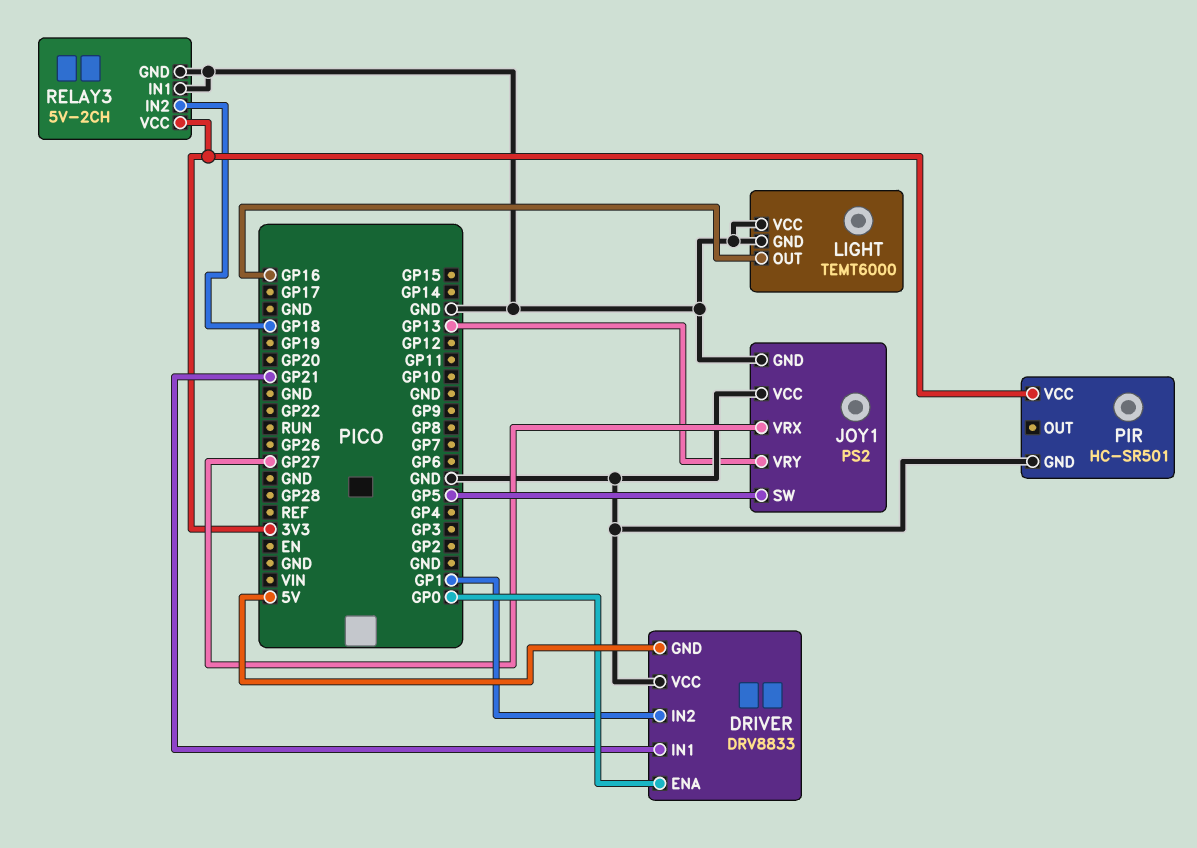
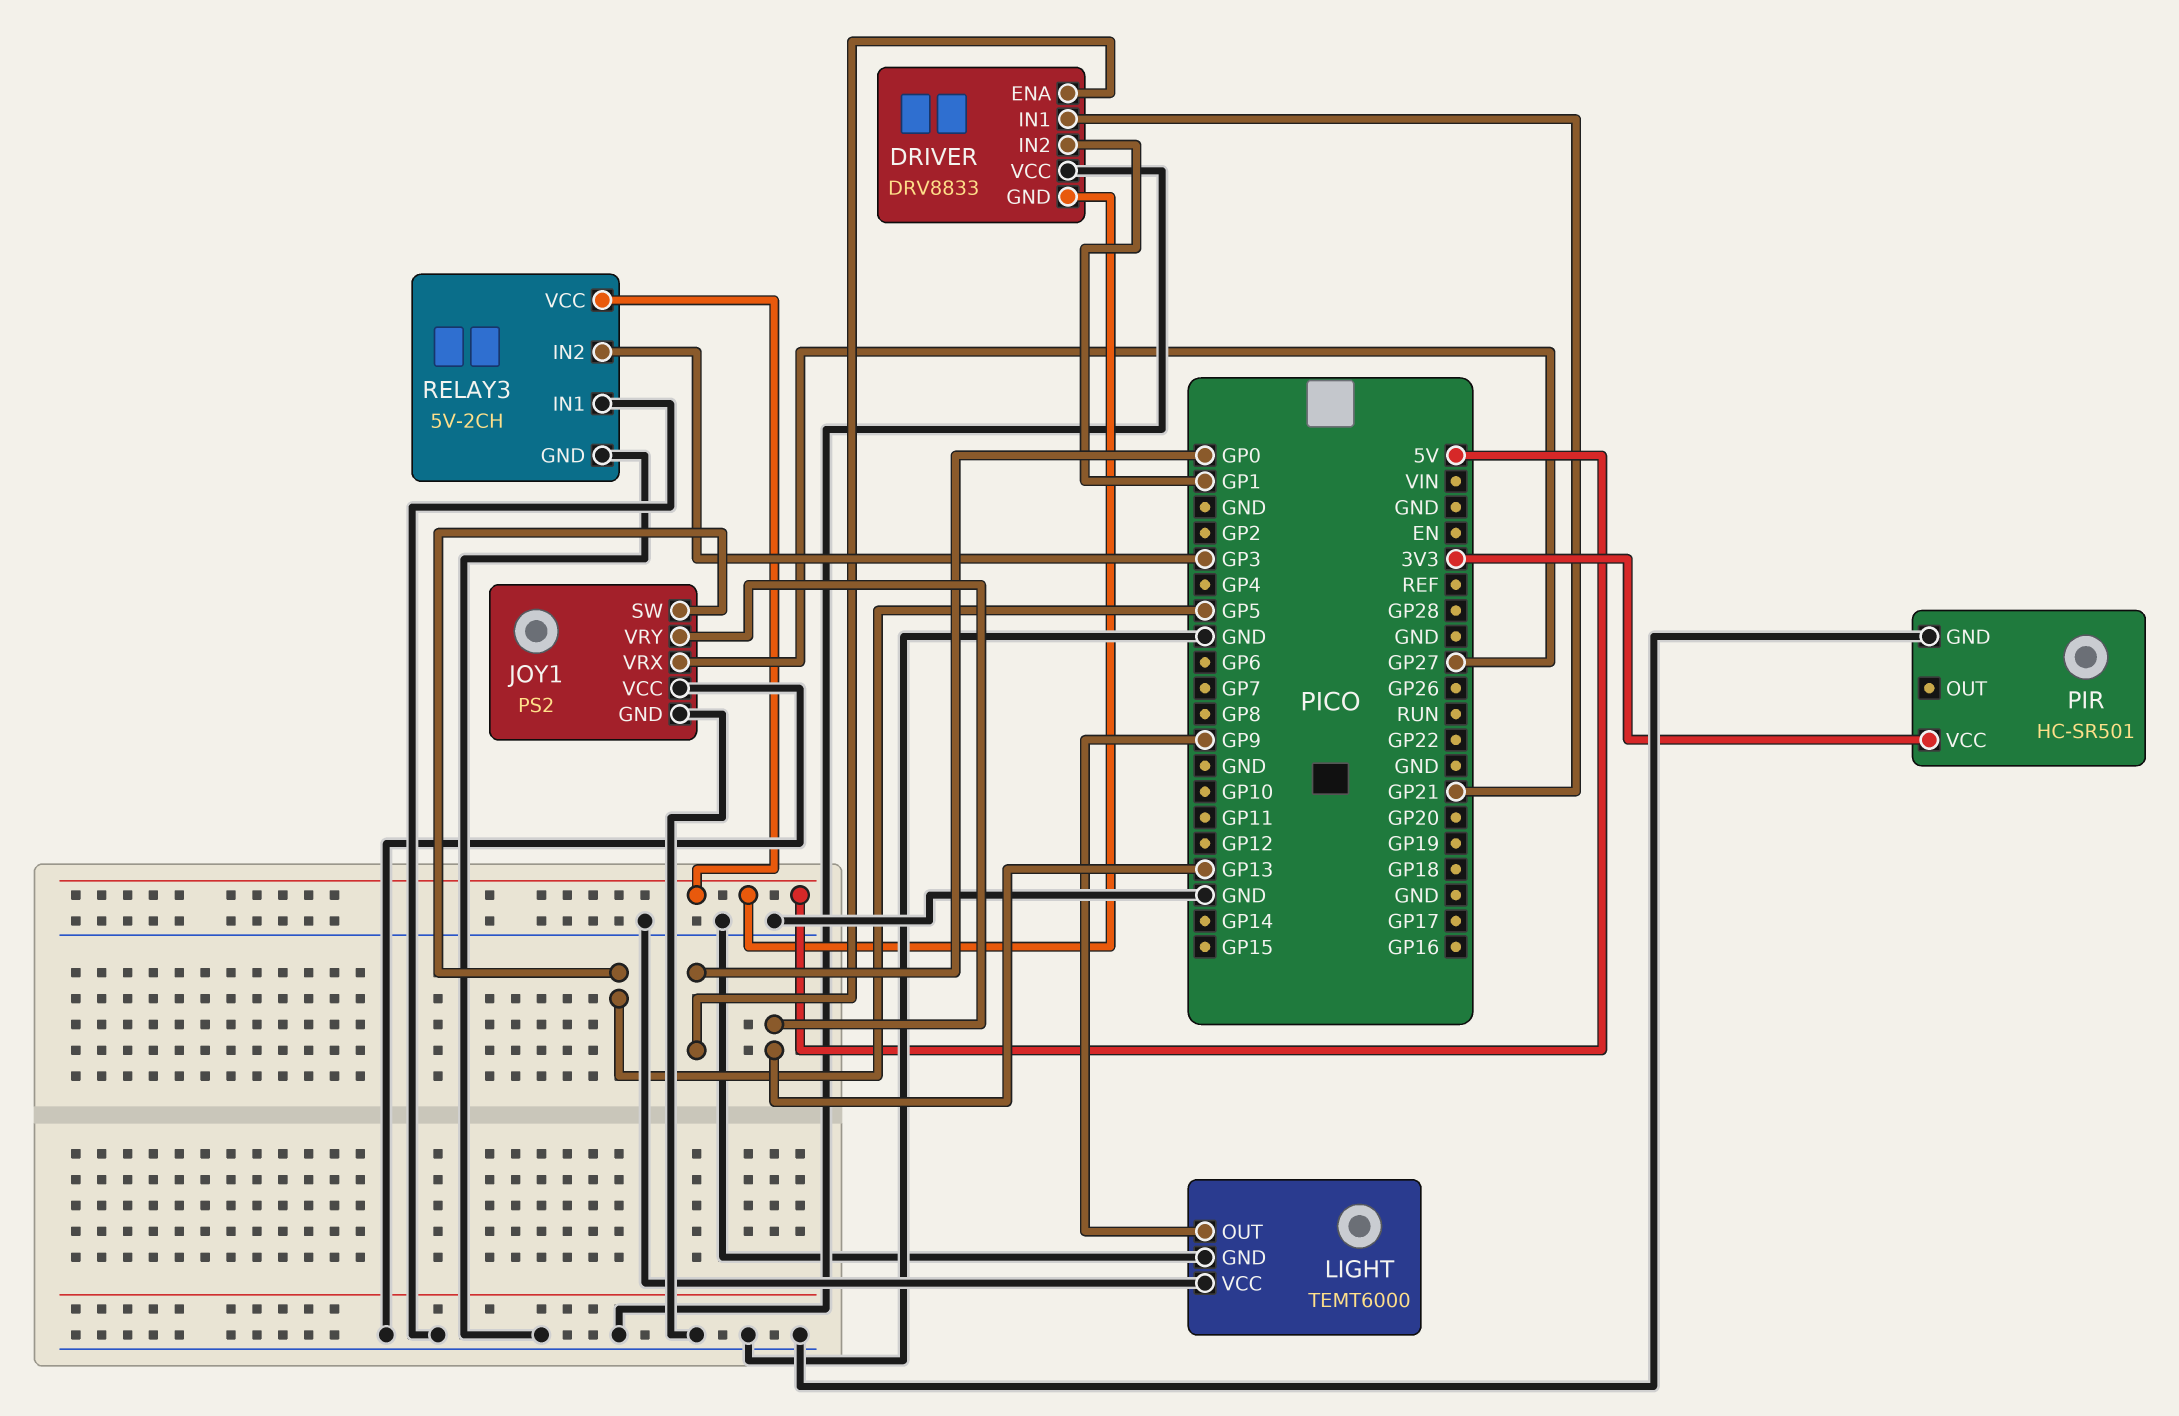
LIGHT pin OUT: GP16 -> GP9
RELAY3 pin IN2: GP18 -> GP3
RELAY3 pin VCC: 3V3 -> 5V

